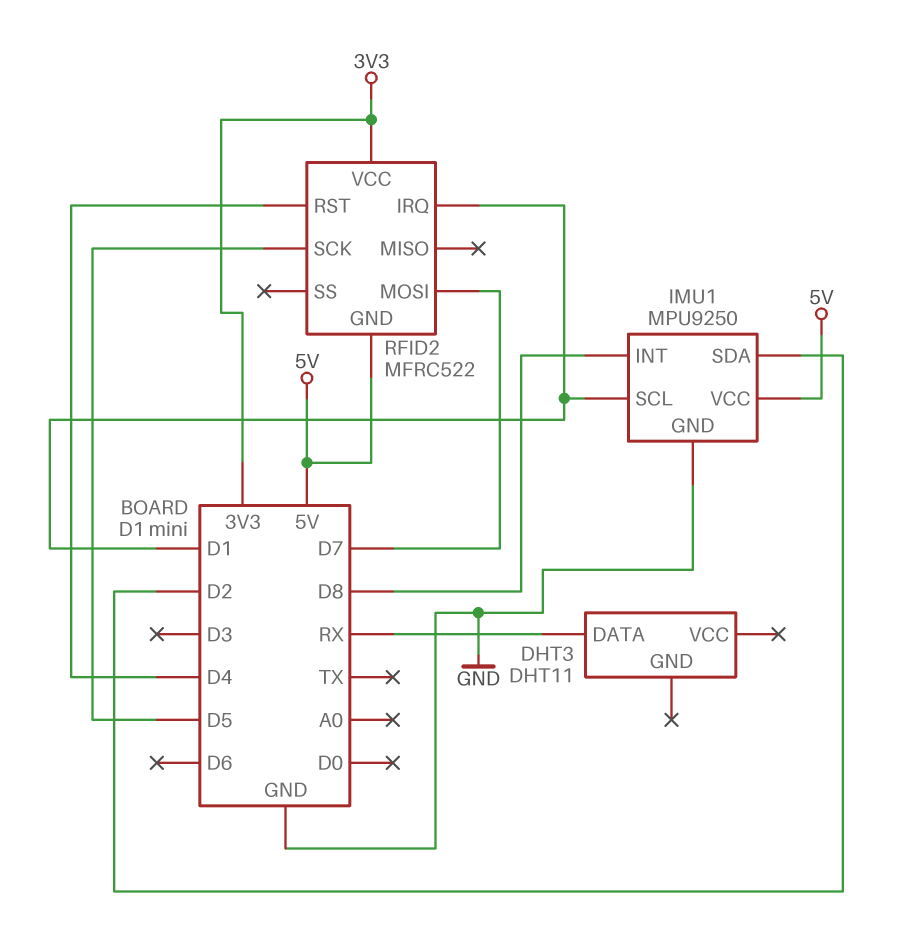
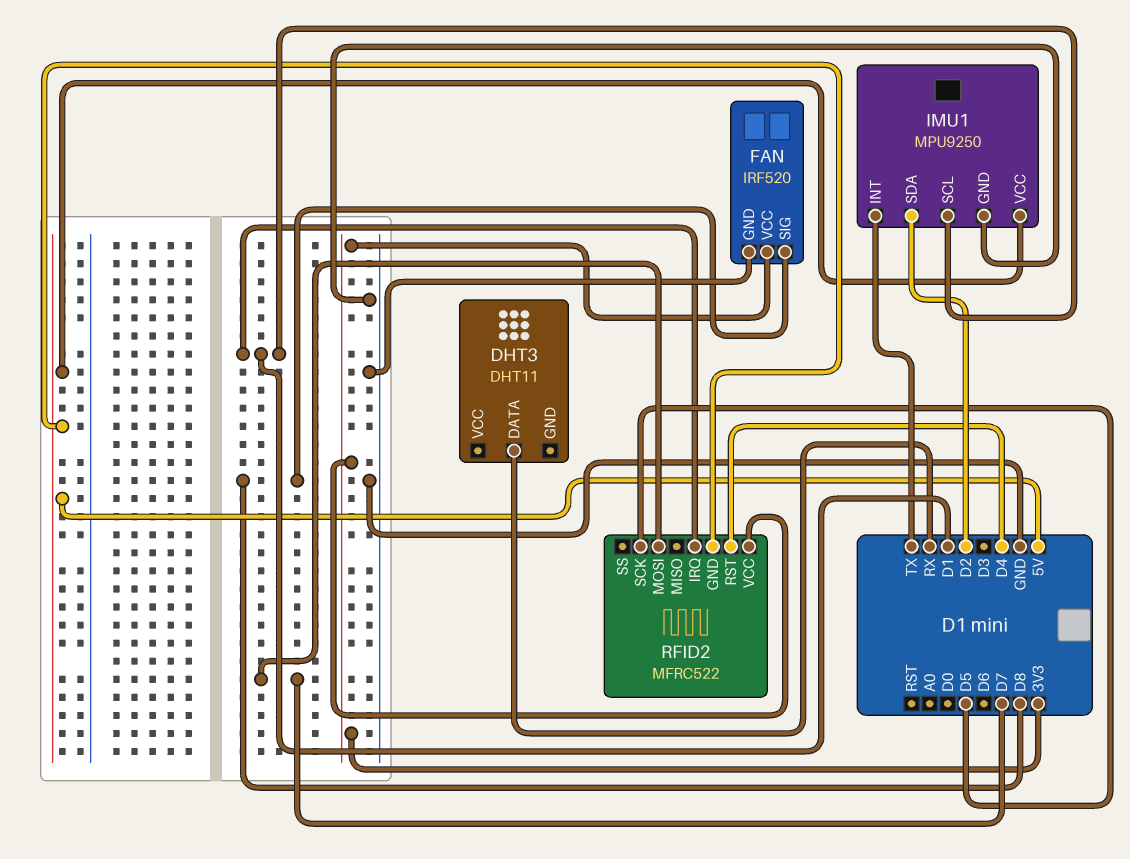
FAN: none -> IRF520
FAN pin GND: none -> GND
FAN pin SIG: none -> D8
FAN pin VCC: none -> 3V3
IMU1 pin INT: D8 -> TX

